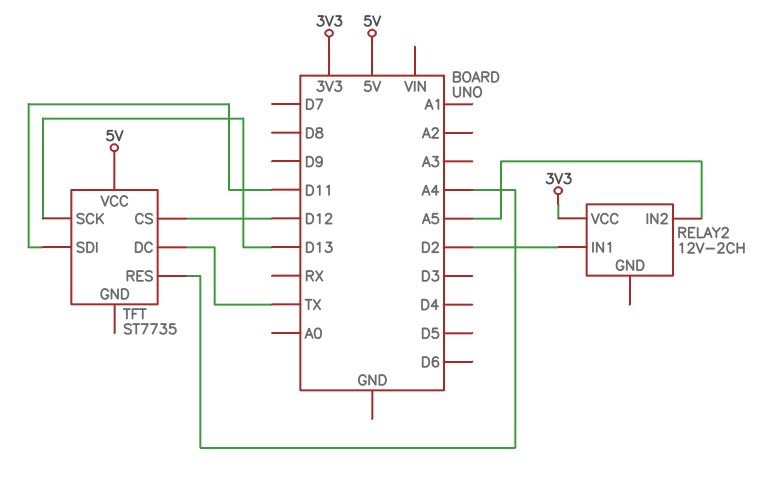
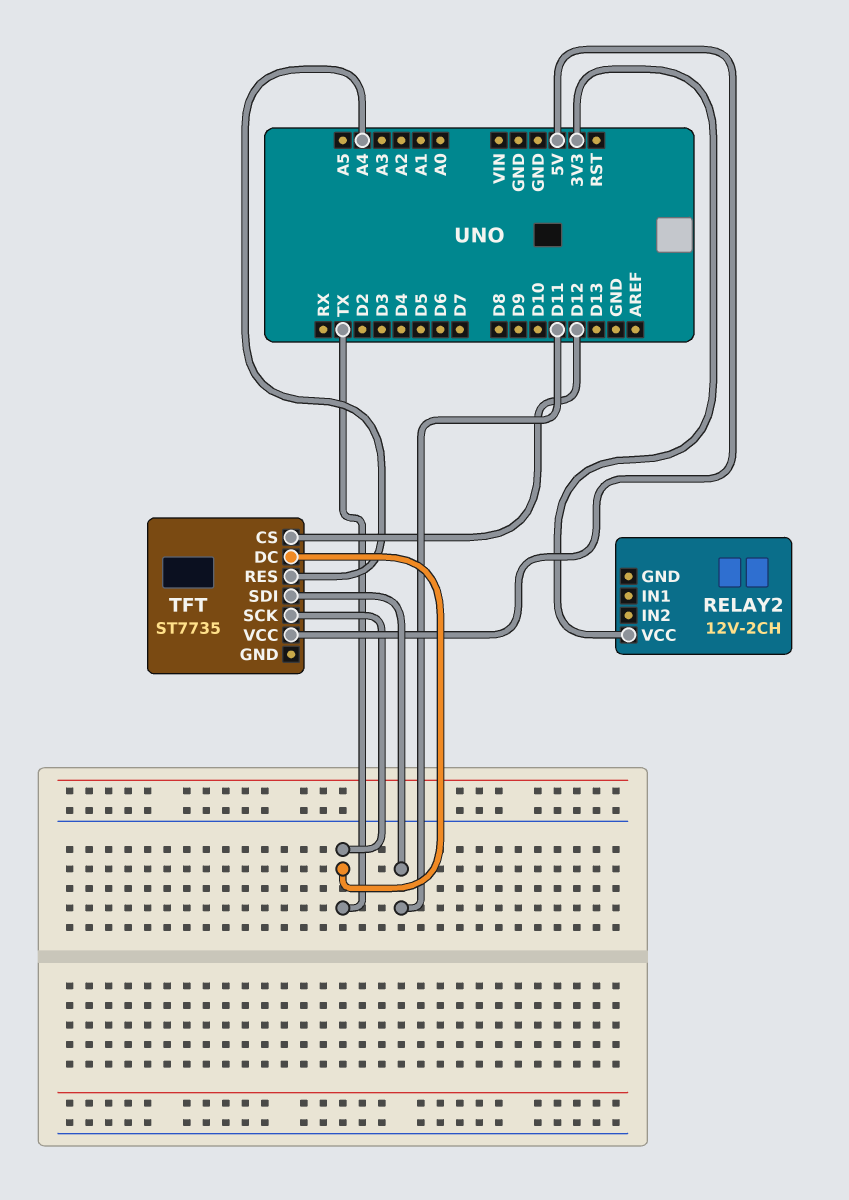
RELAY2 pin IN1: D2 -> none
RELAY2 pin IN2: A5 -> none
TFT pin SCK: D13 -> TX

